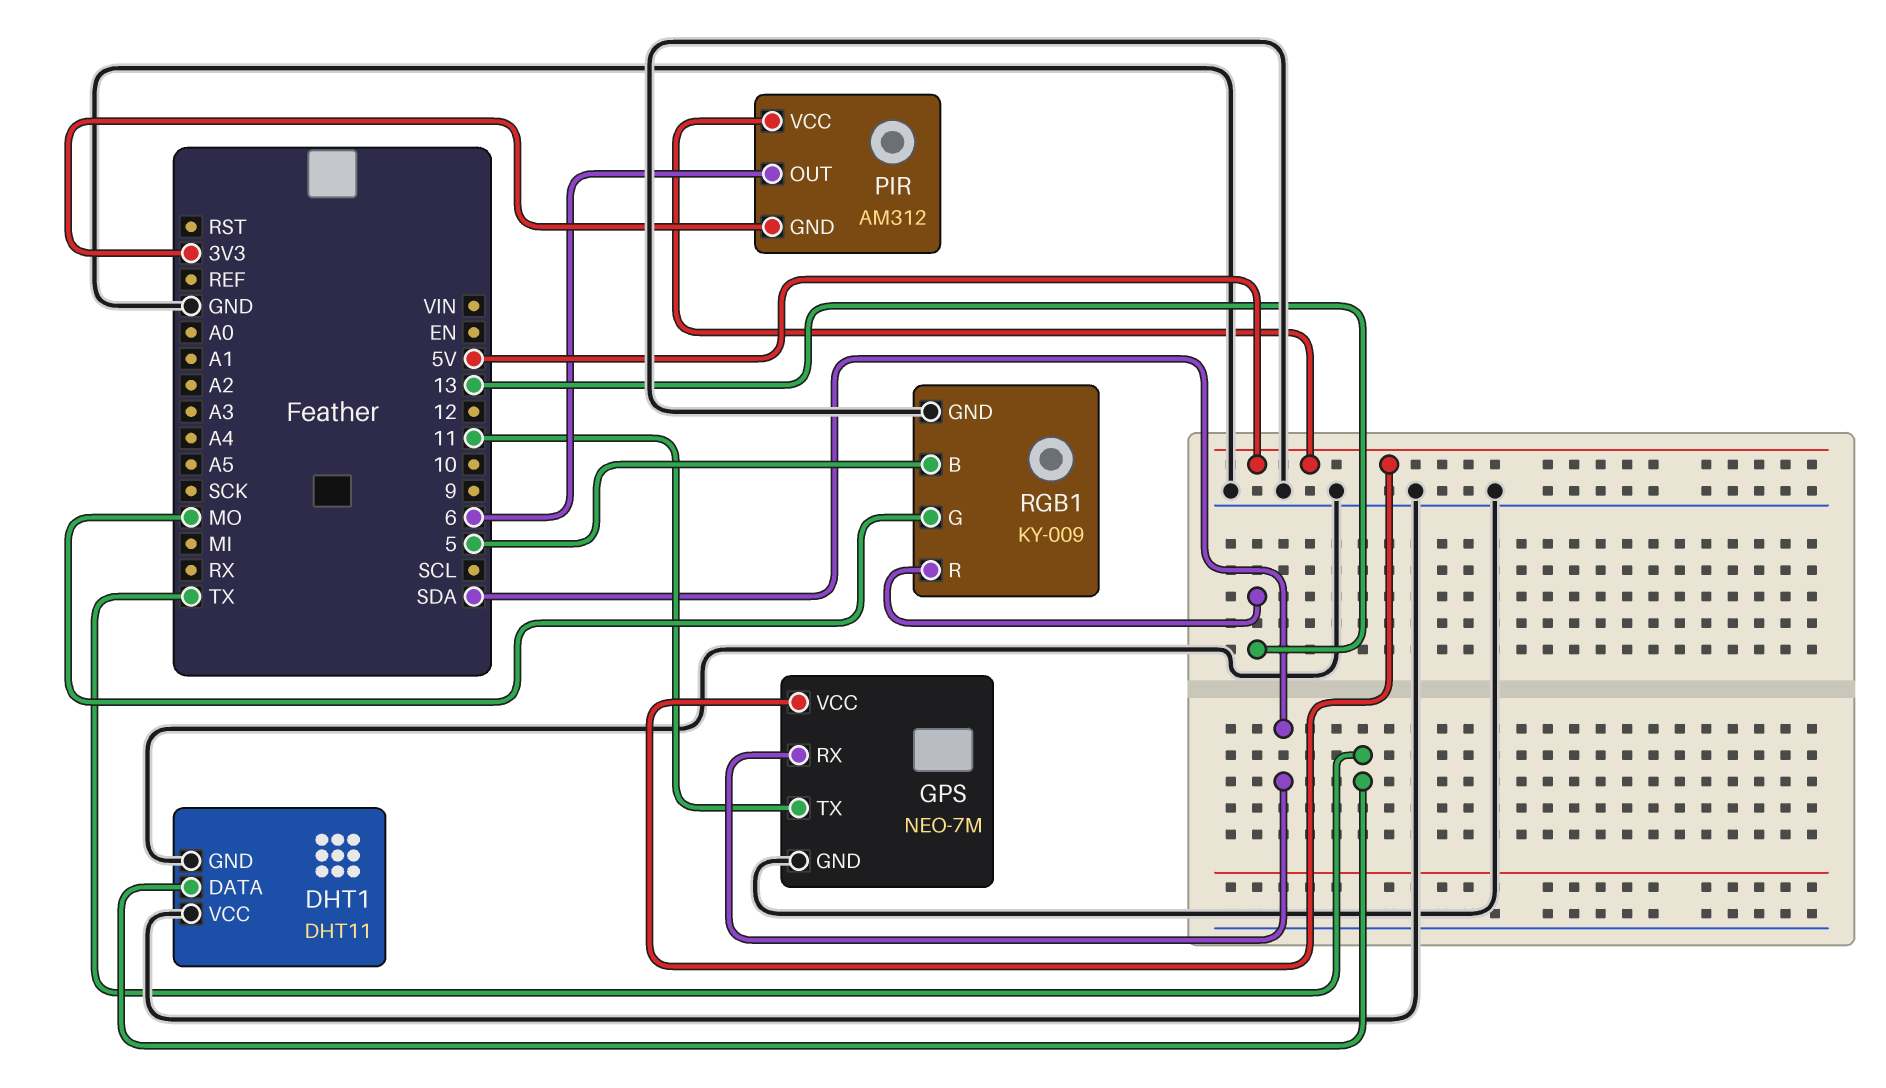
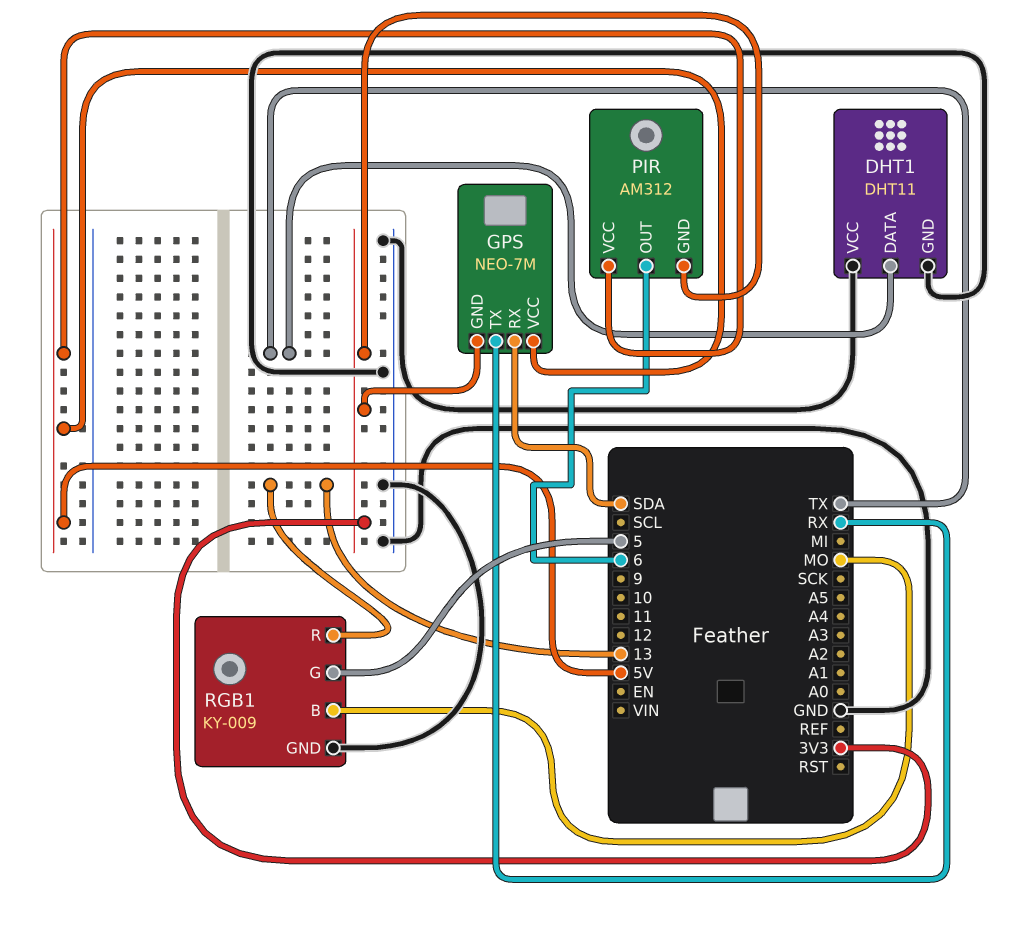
GPS pin GND: GND -> 3V3
GPS pin TX: 11 -> RX
RGB1 pin B: 5 -> MO
RGB1 pin G: MO -> 5

